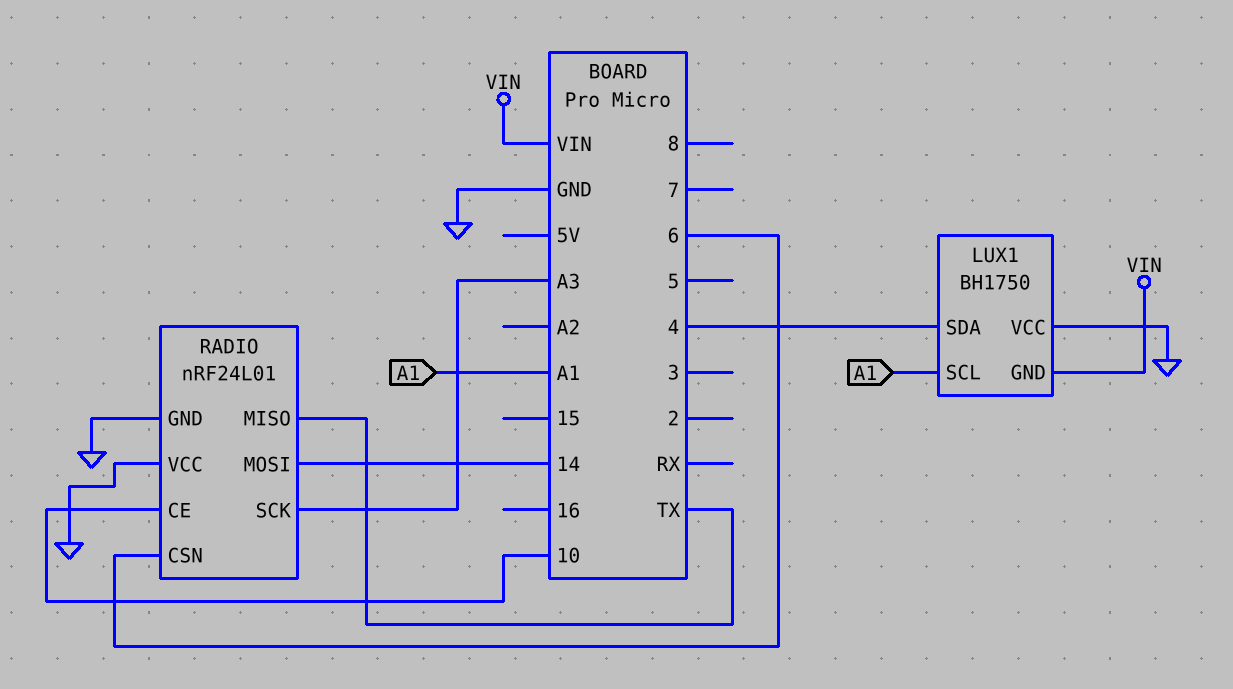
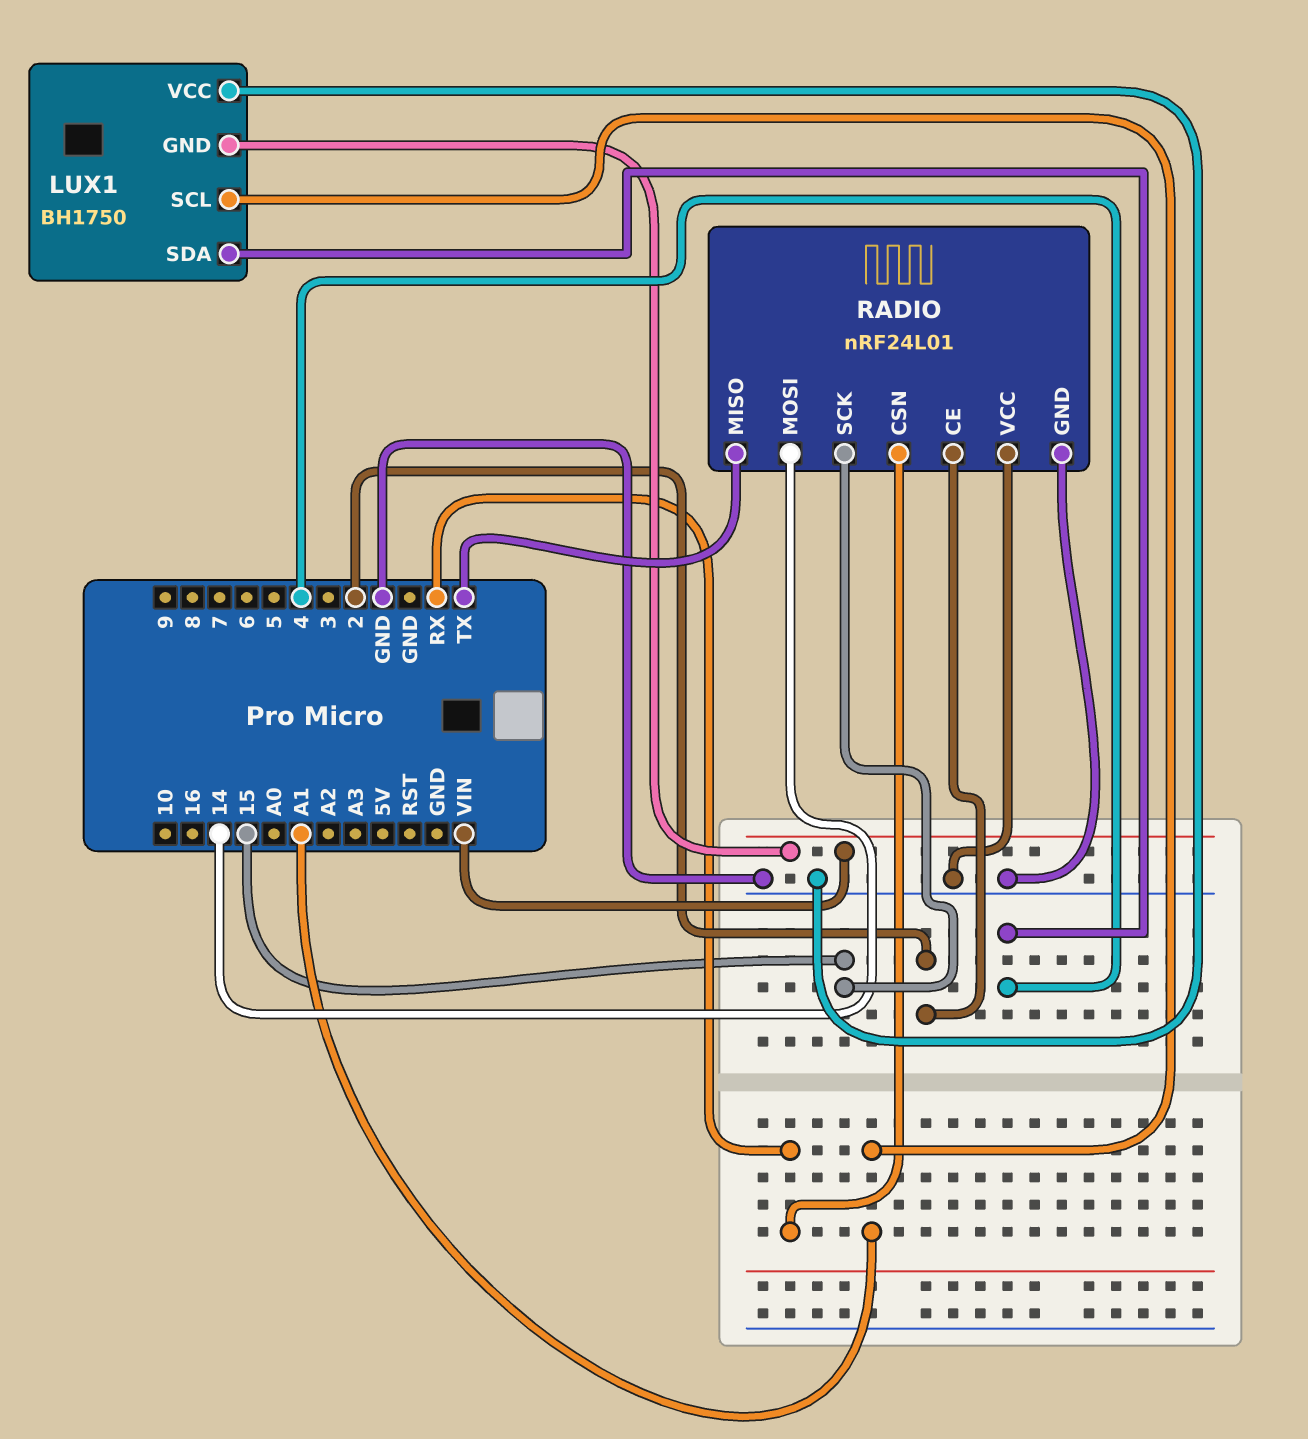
RADIO pin CE: 10 -> 2
RADIO pin CSN: 6 -> RX
RADIO pin SCK: A3 -> 15

